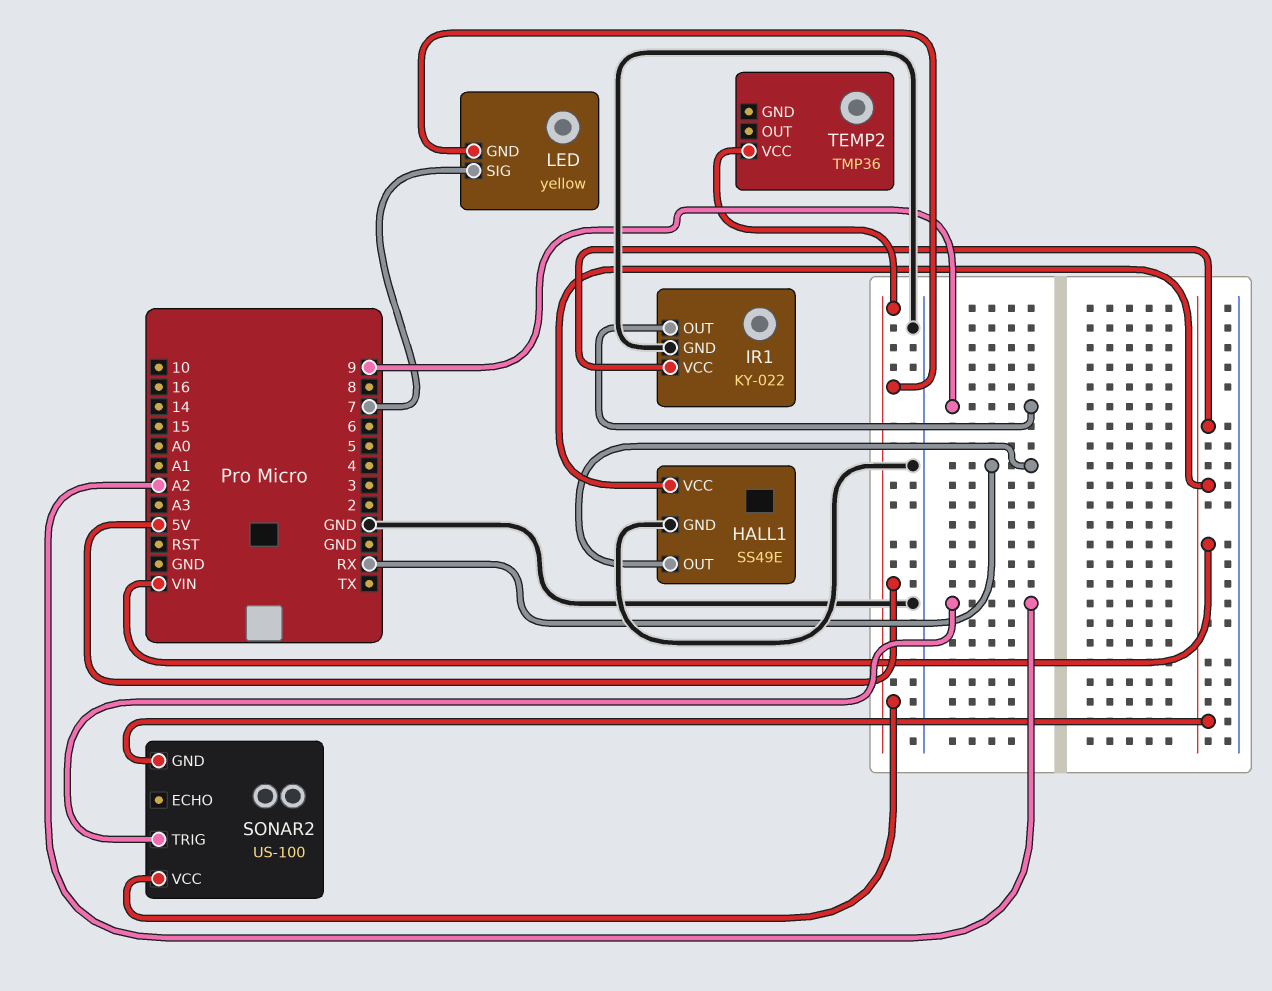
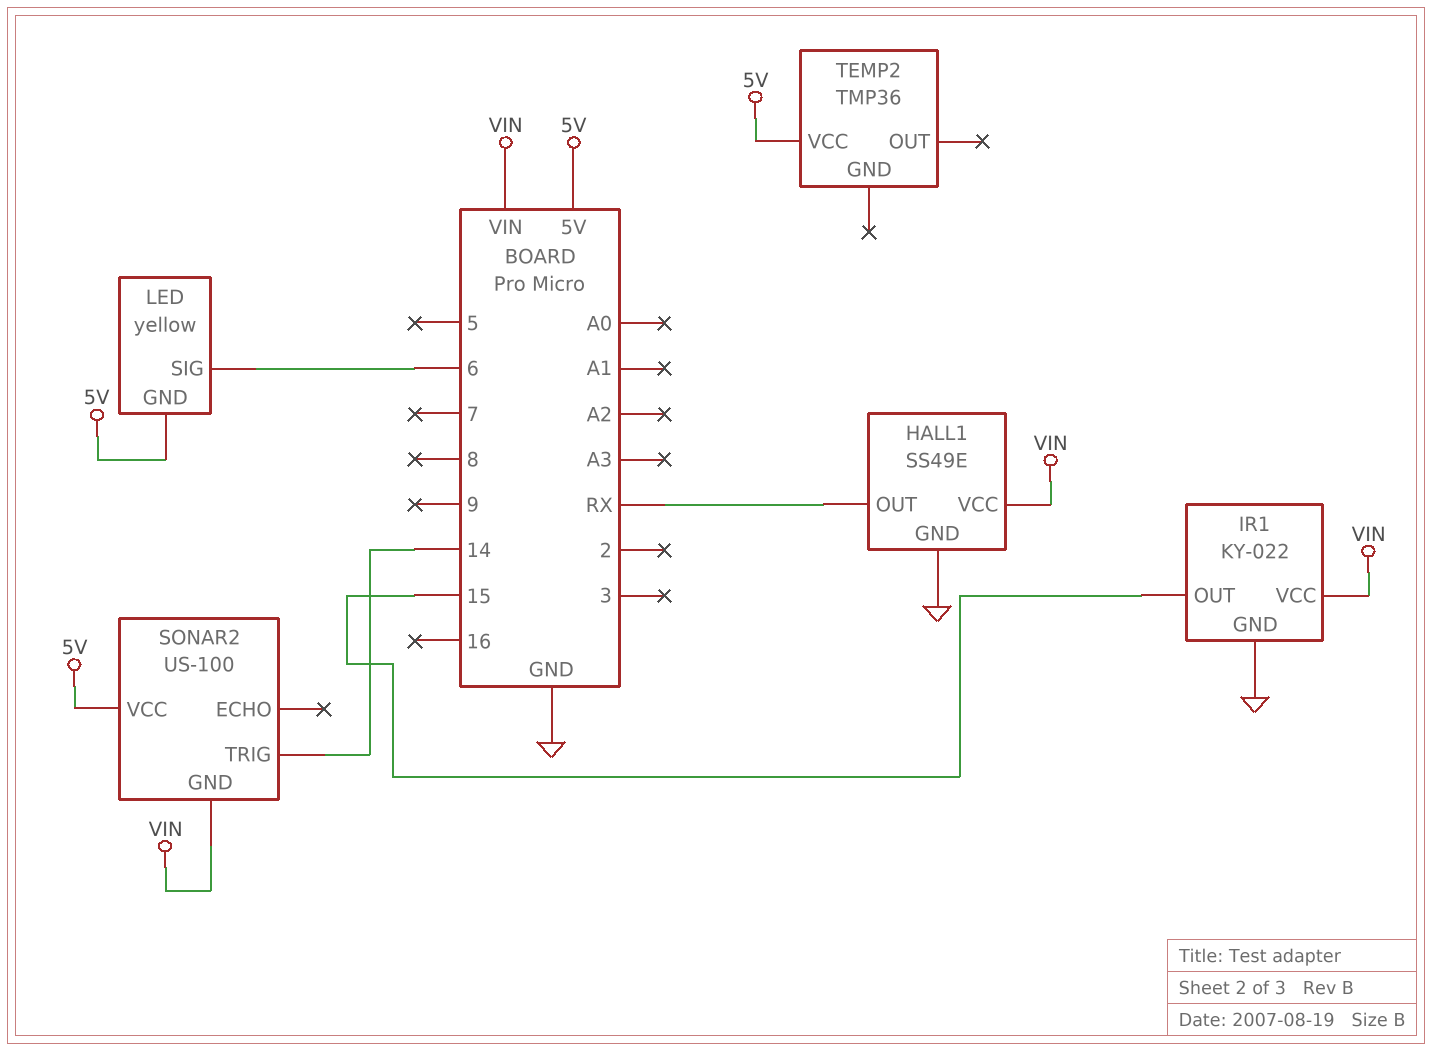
IR1 pin OUT: 9 -> 15
LED pin SIG: 7 -> 6
SONAR2 pin TRIG: A2 -> 14

